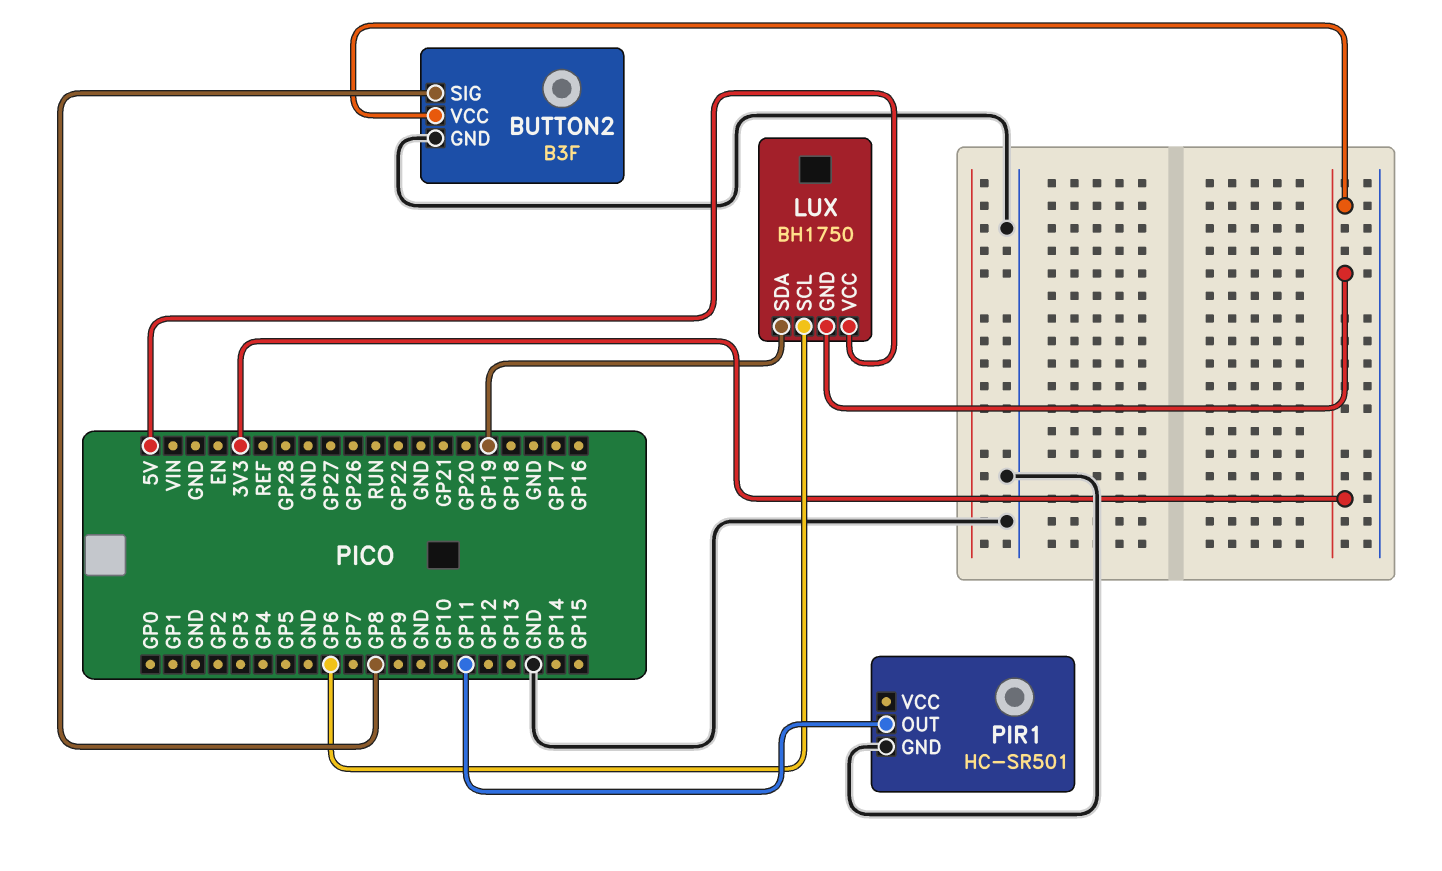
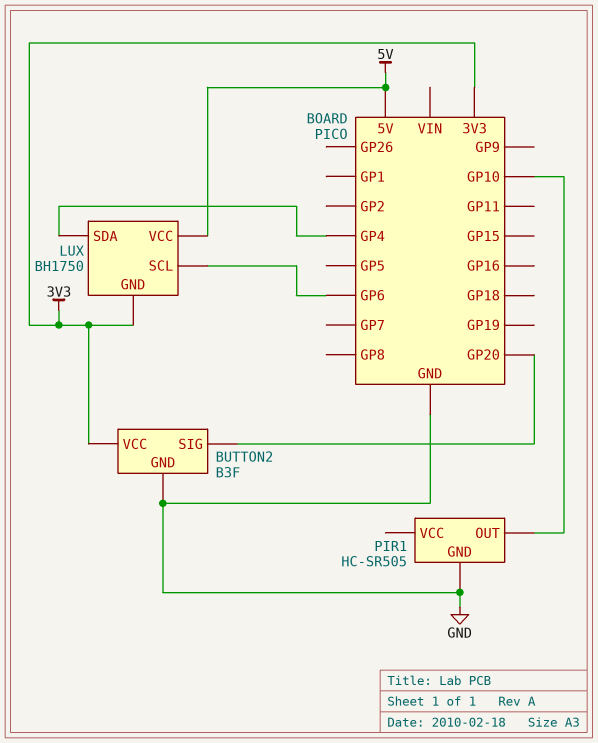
BUTTON2 pin SIG: GP8 -> GP20
LUX pin SDA: GP19 -> GP4
PIR1: HC-SR501 -> HC-SR505
PIR1 pin OUT: GP11 -> GP10

